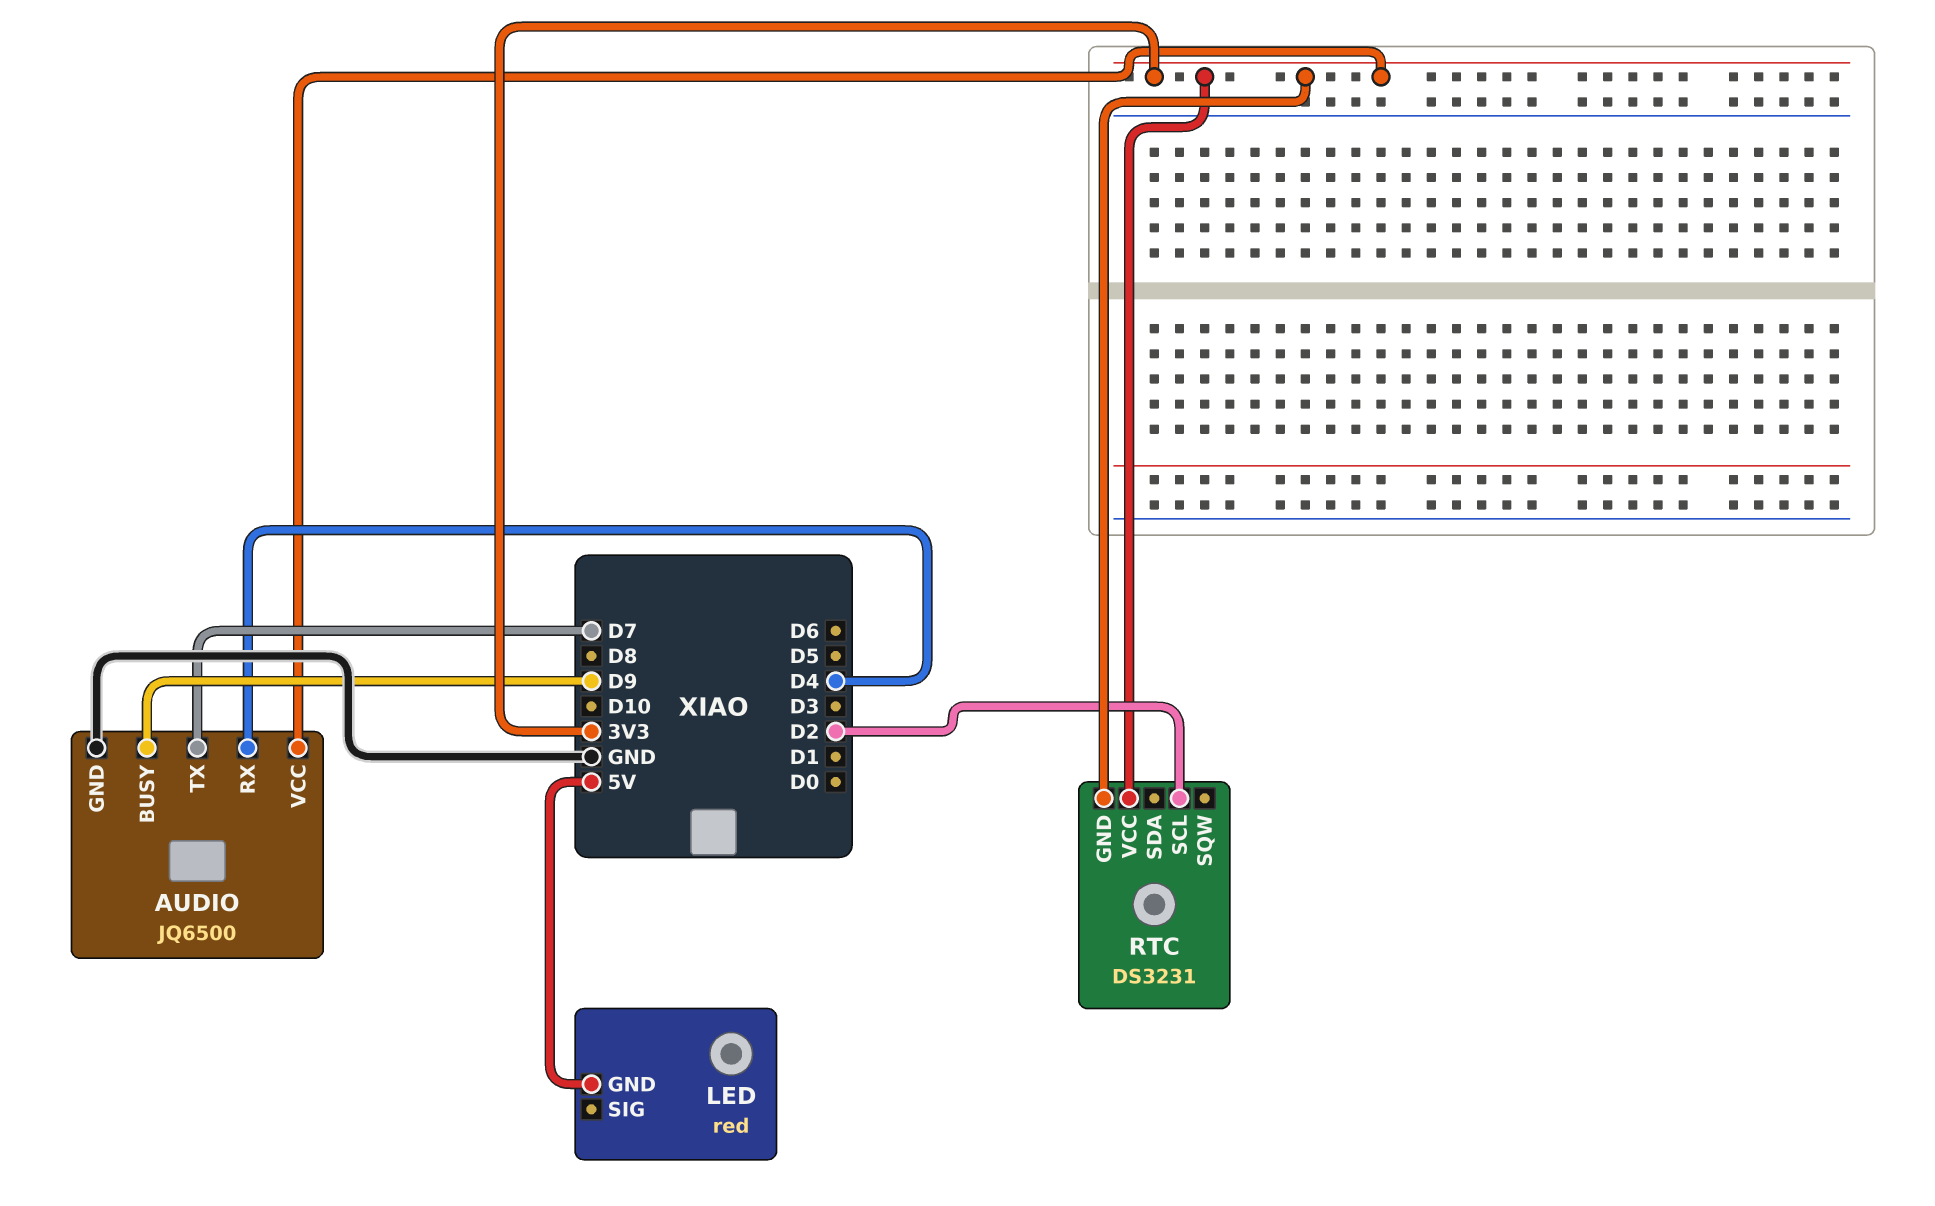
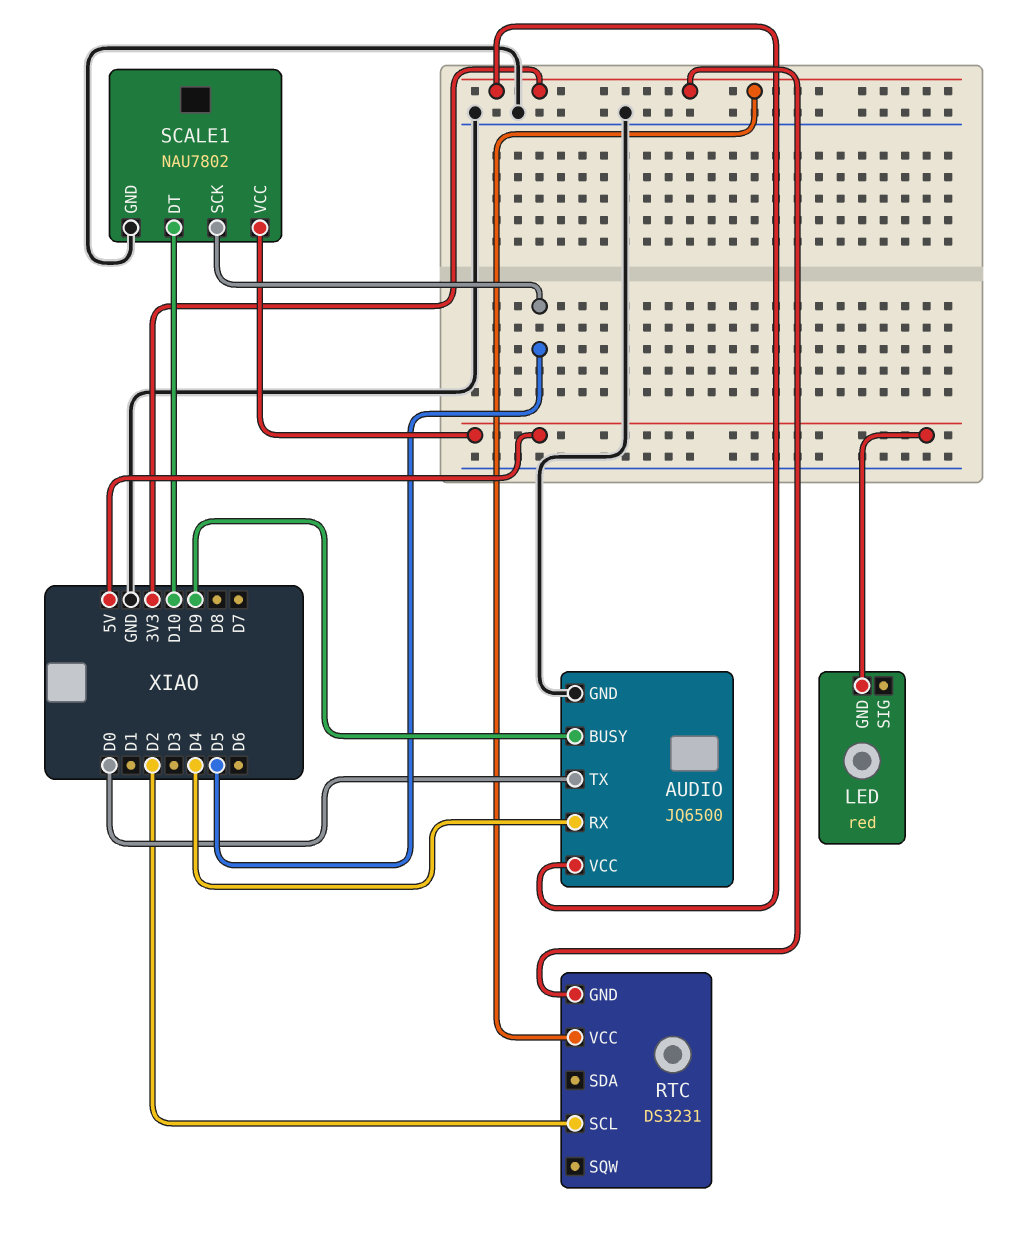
AUDIO pin TX: D7 -> D0
SCALE1: none -> NAU7802
SCALE1 pin DT: none -> D10
SCALE1 pin GND: none -> GND
SCALE1 pin SCK: none -> D5
SCALE1 pin VCC: none -> 5V

